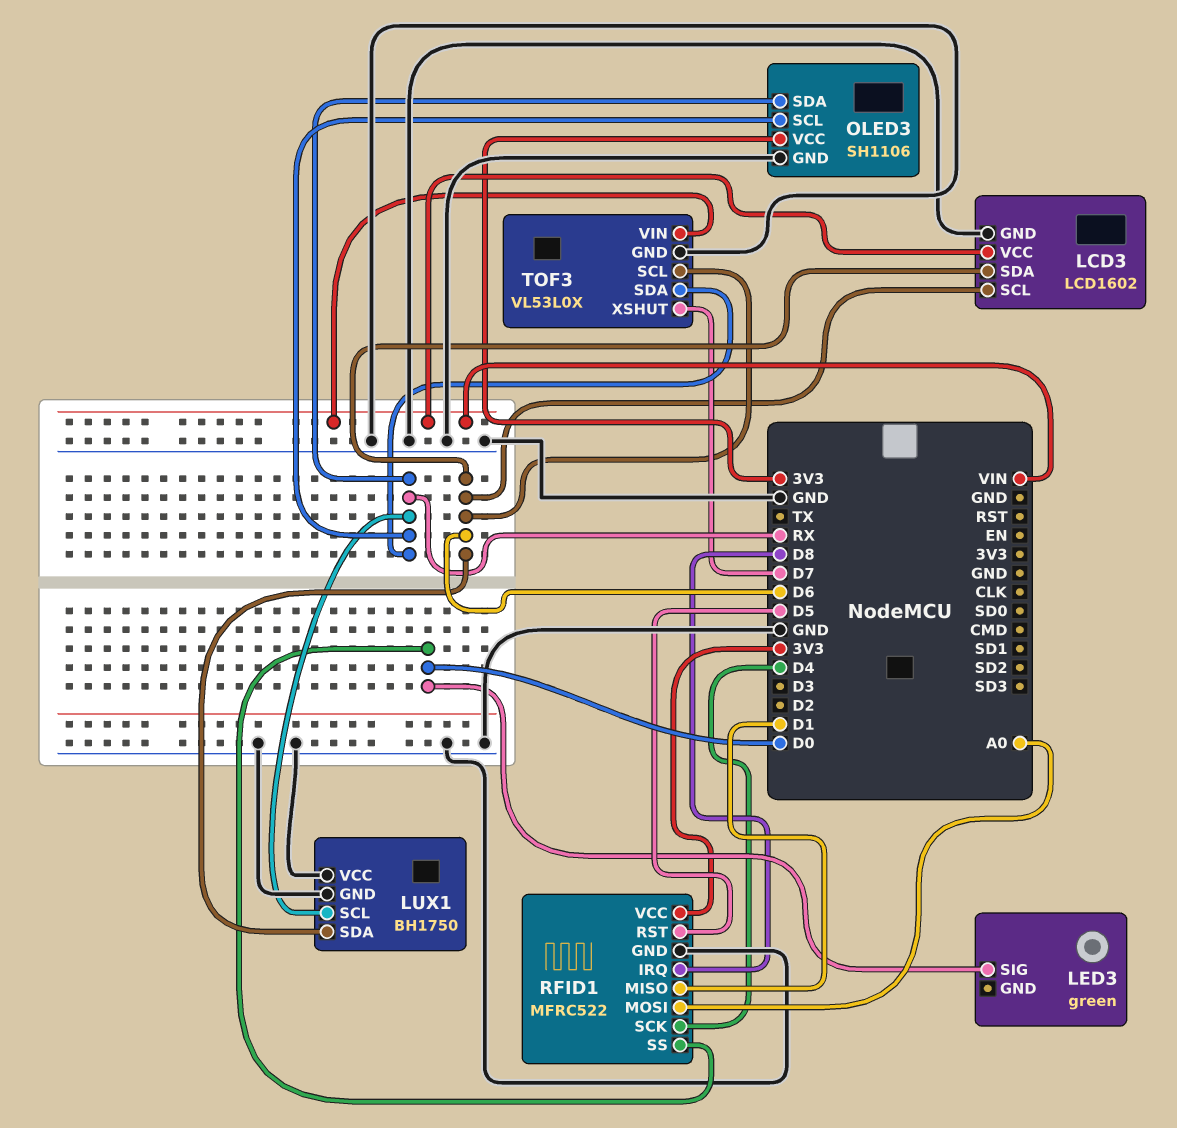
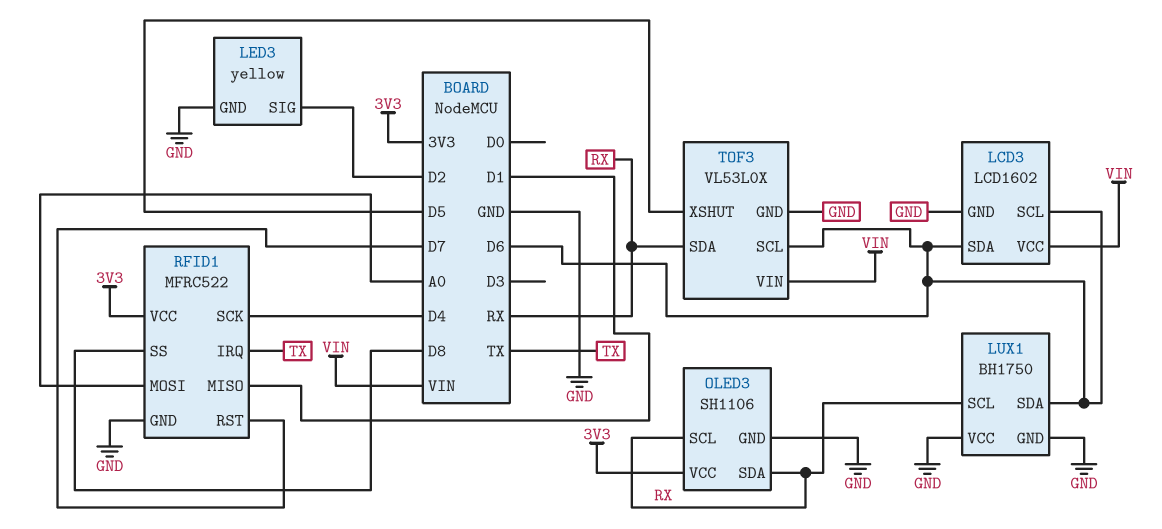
LED3: green -> yellow
LED3 pin GND: none -> GND
LED3 pin SIG: D0 -> D2
RFID1 pin IRQ: D8 -> TX
RFID1 pin RST: D5 -> D7
RFID1 pin SS: D0 -> D8
TOF3 pin XSHUT: D7 -> D5

